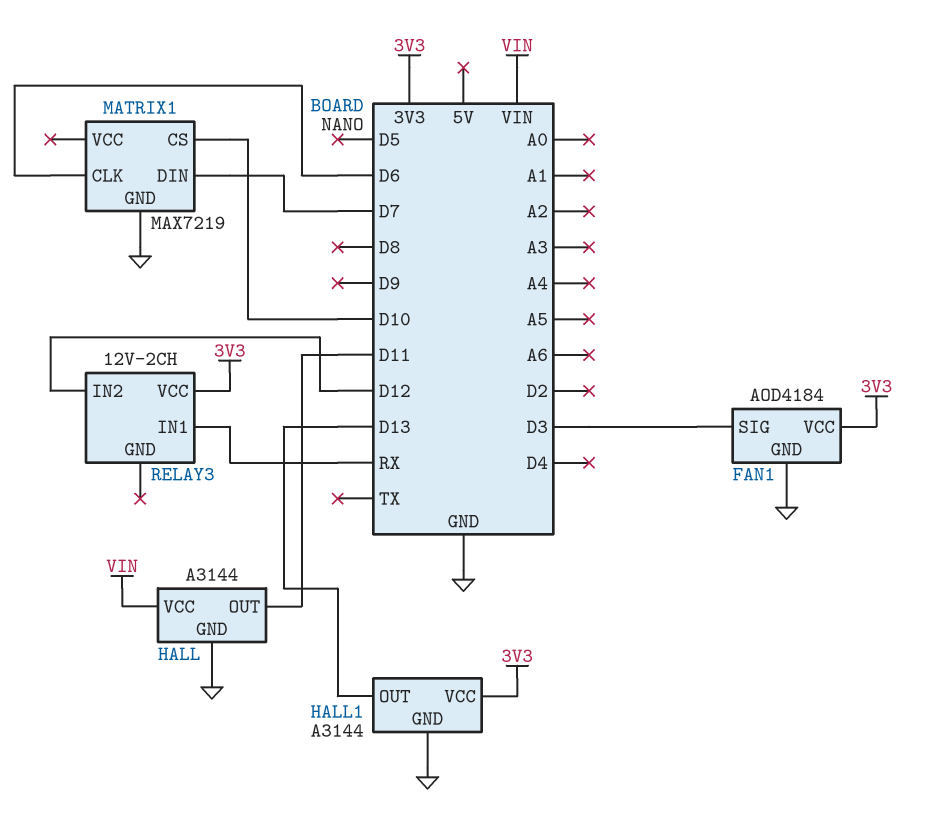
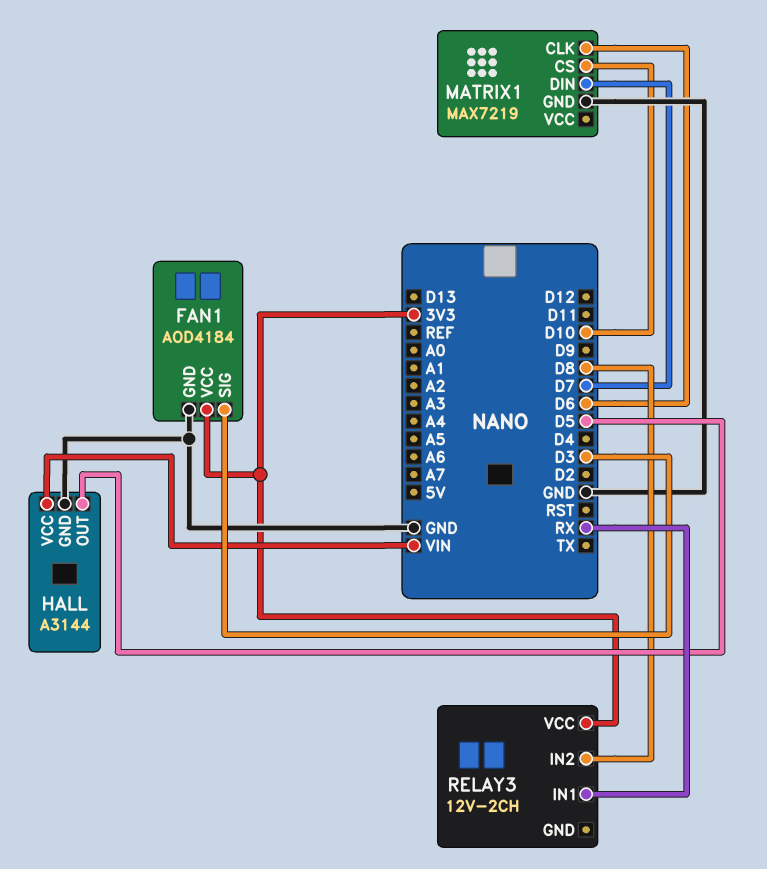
HALL pin OUT: D11 -> D5
HALL1: A3144 -> none
HALL1 pin GND: GND -> none
HALL1 pin OUT: D13 -> none
HALL1 pin VCC: 3V3 -> none
RELAY3 pin IN2: D12 -> D8

